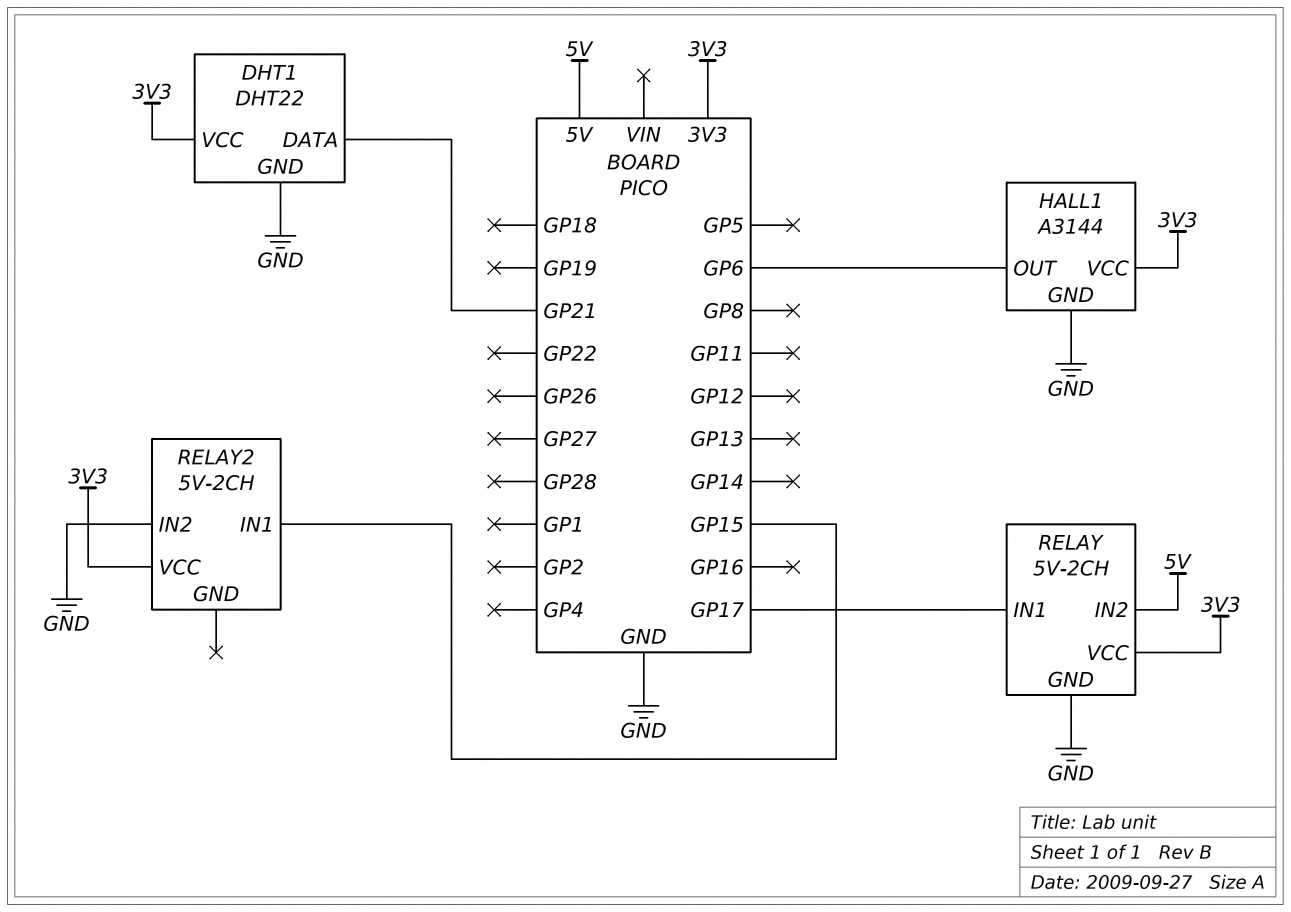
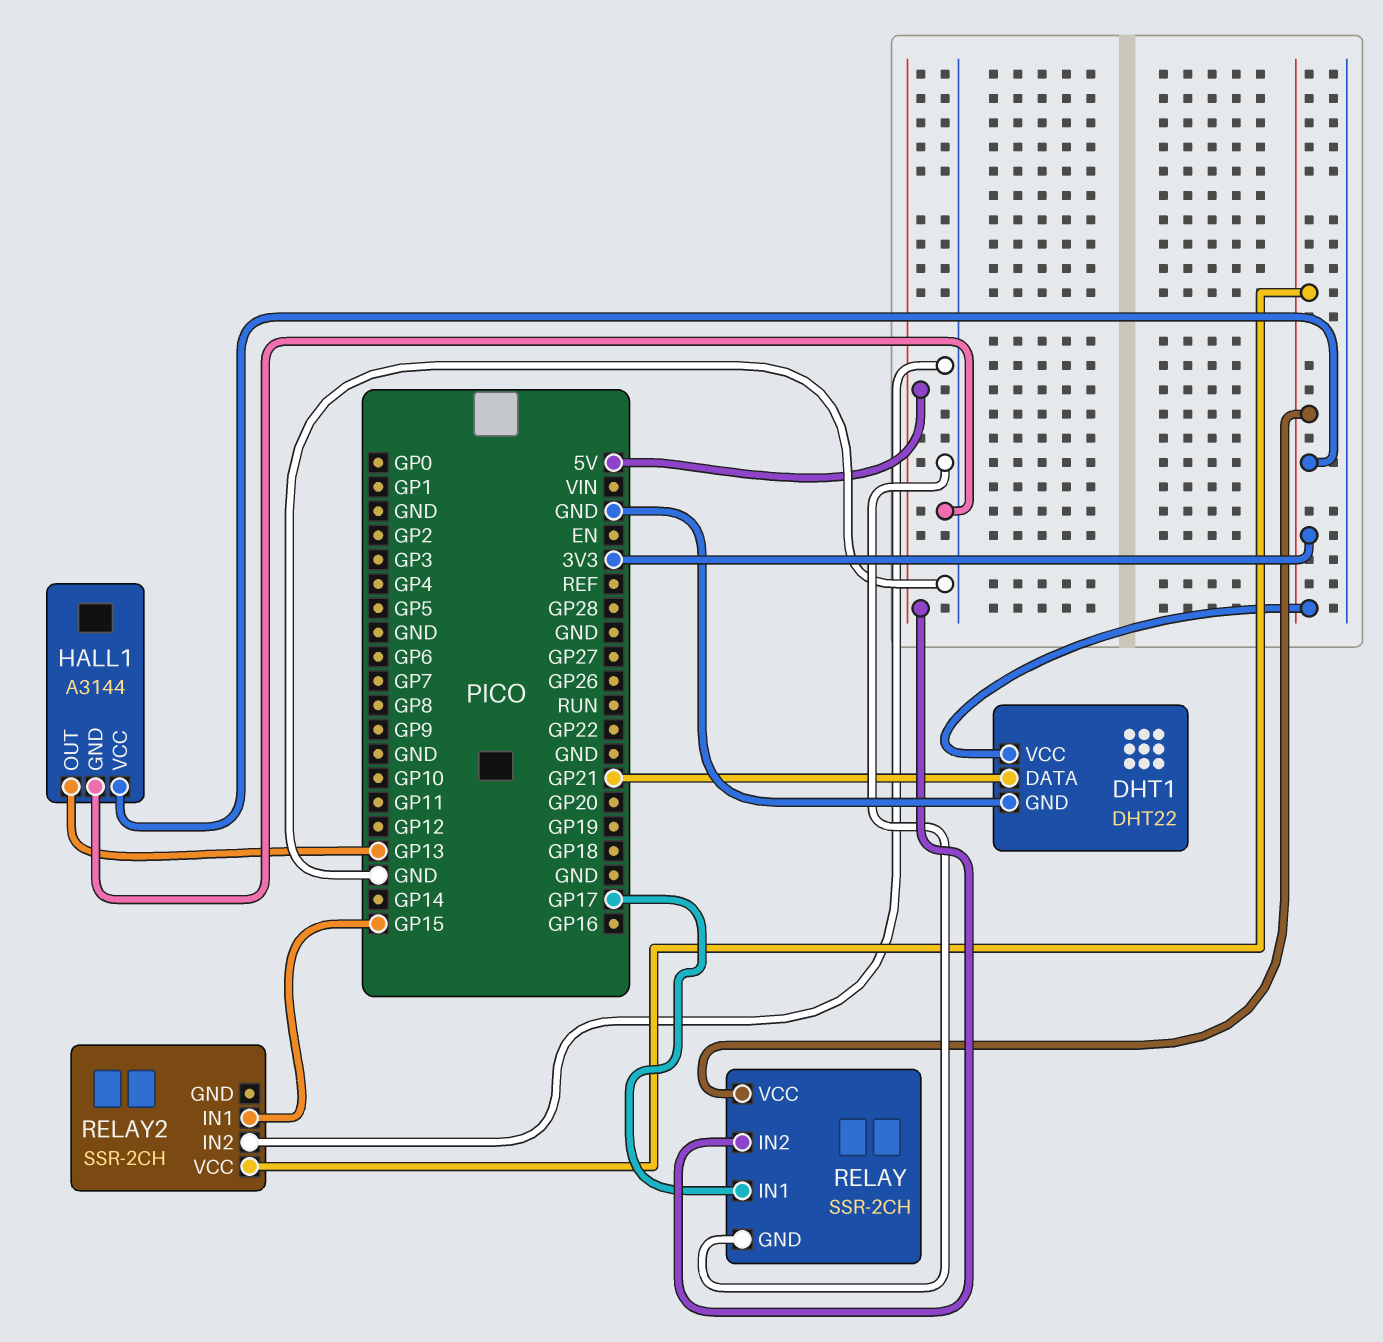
HALL1 pin OUT: GP6 -> GP13
RELAY: 5V-2CH -> SSR-2CH
RELAY2: 5V-2CH -> SSR-2CH

